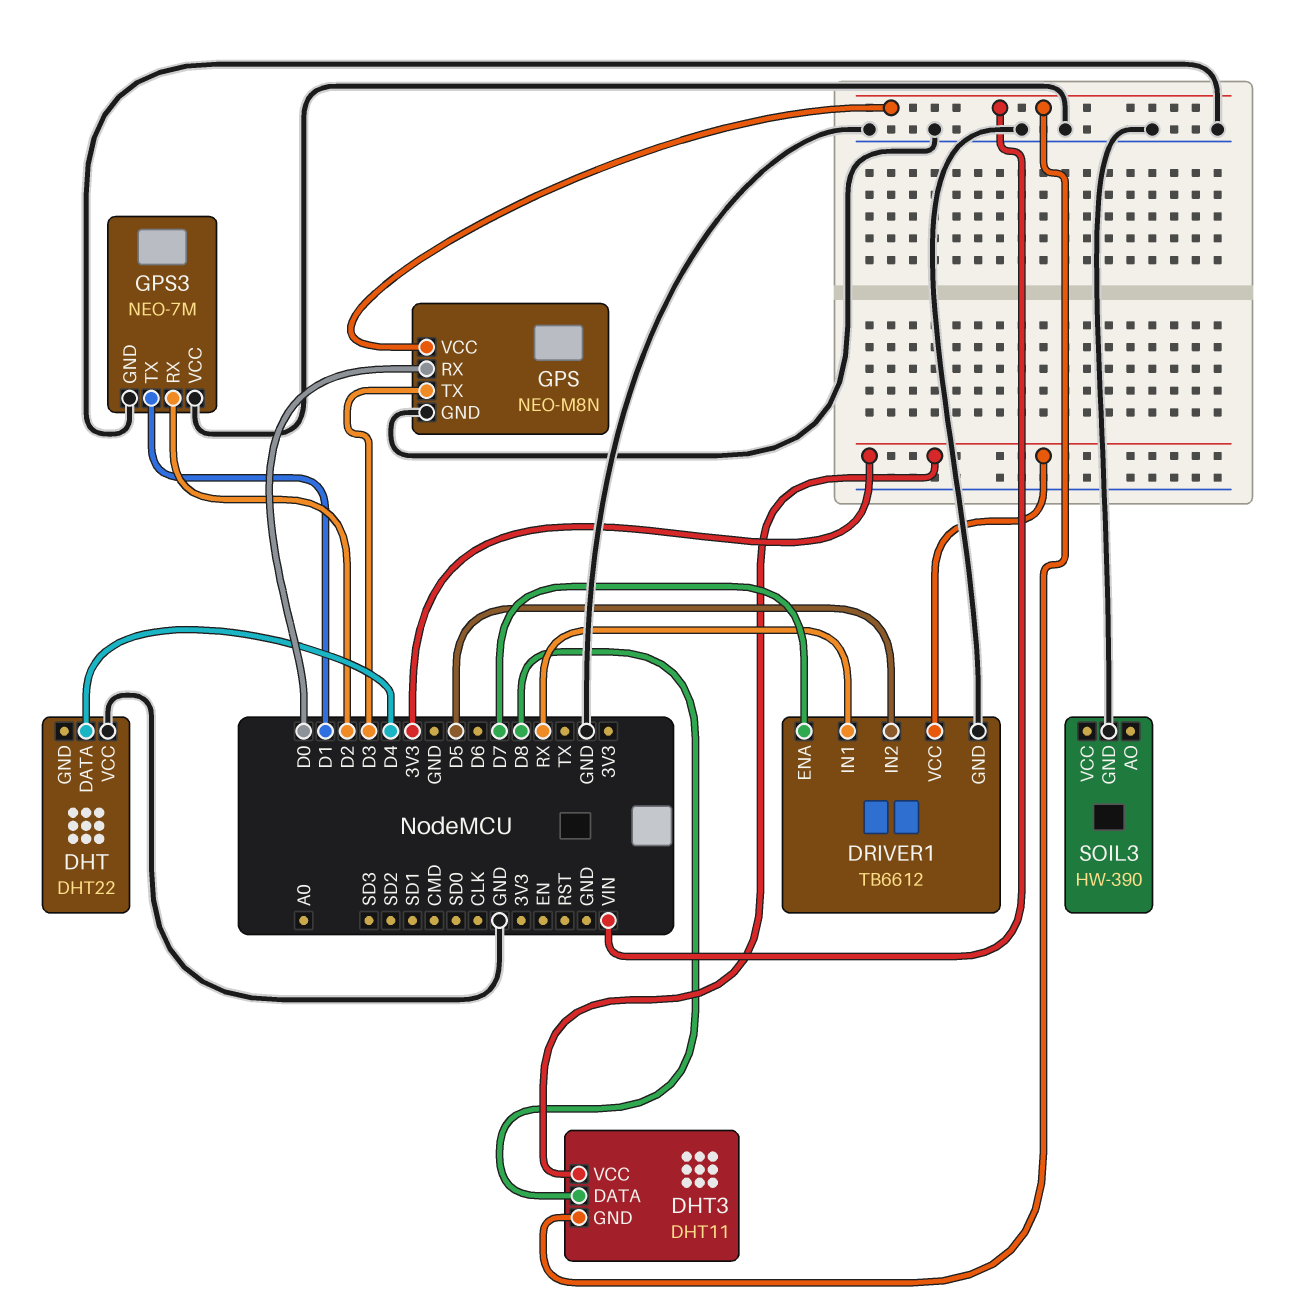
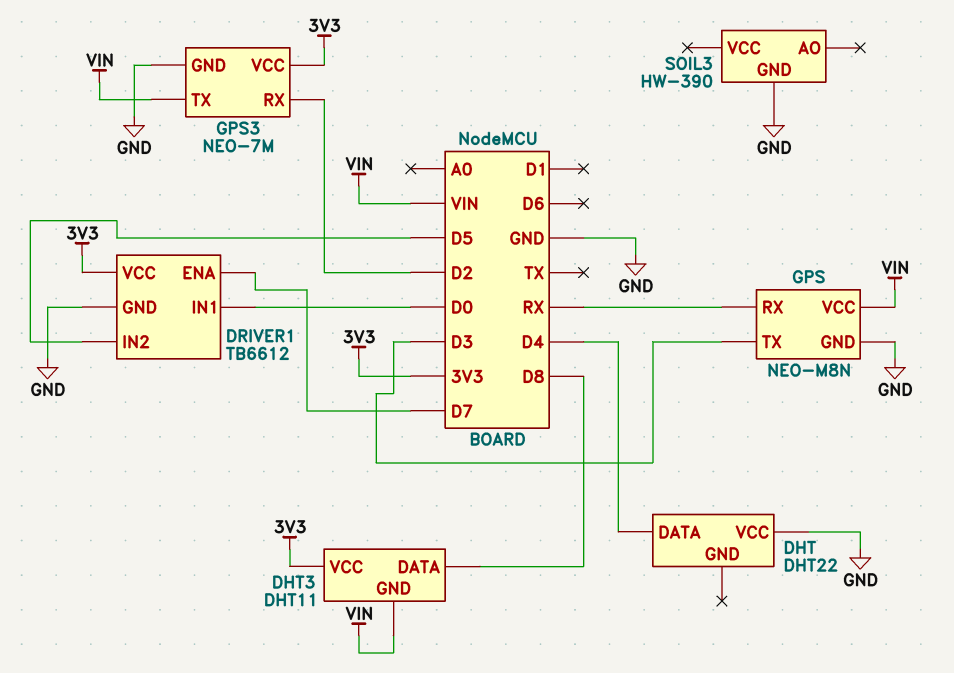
DRIVER1 pin IN1: RX -> D0
GPS pin RX: D0 -> RX
GPS3 pin TX: D1 -> VIN
GPS3 pin VCC: GND -> 3V3

